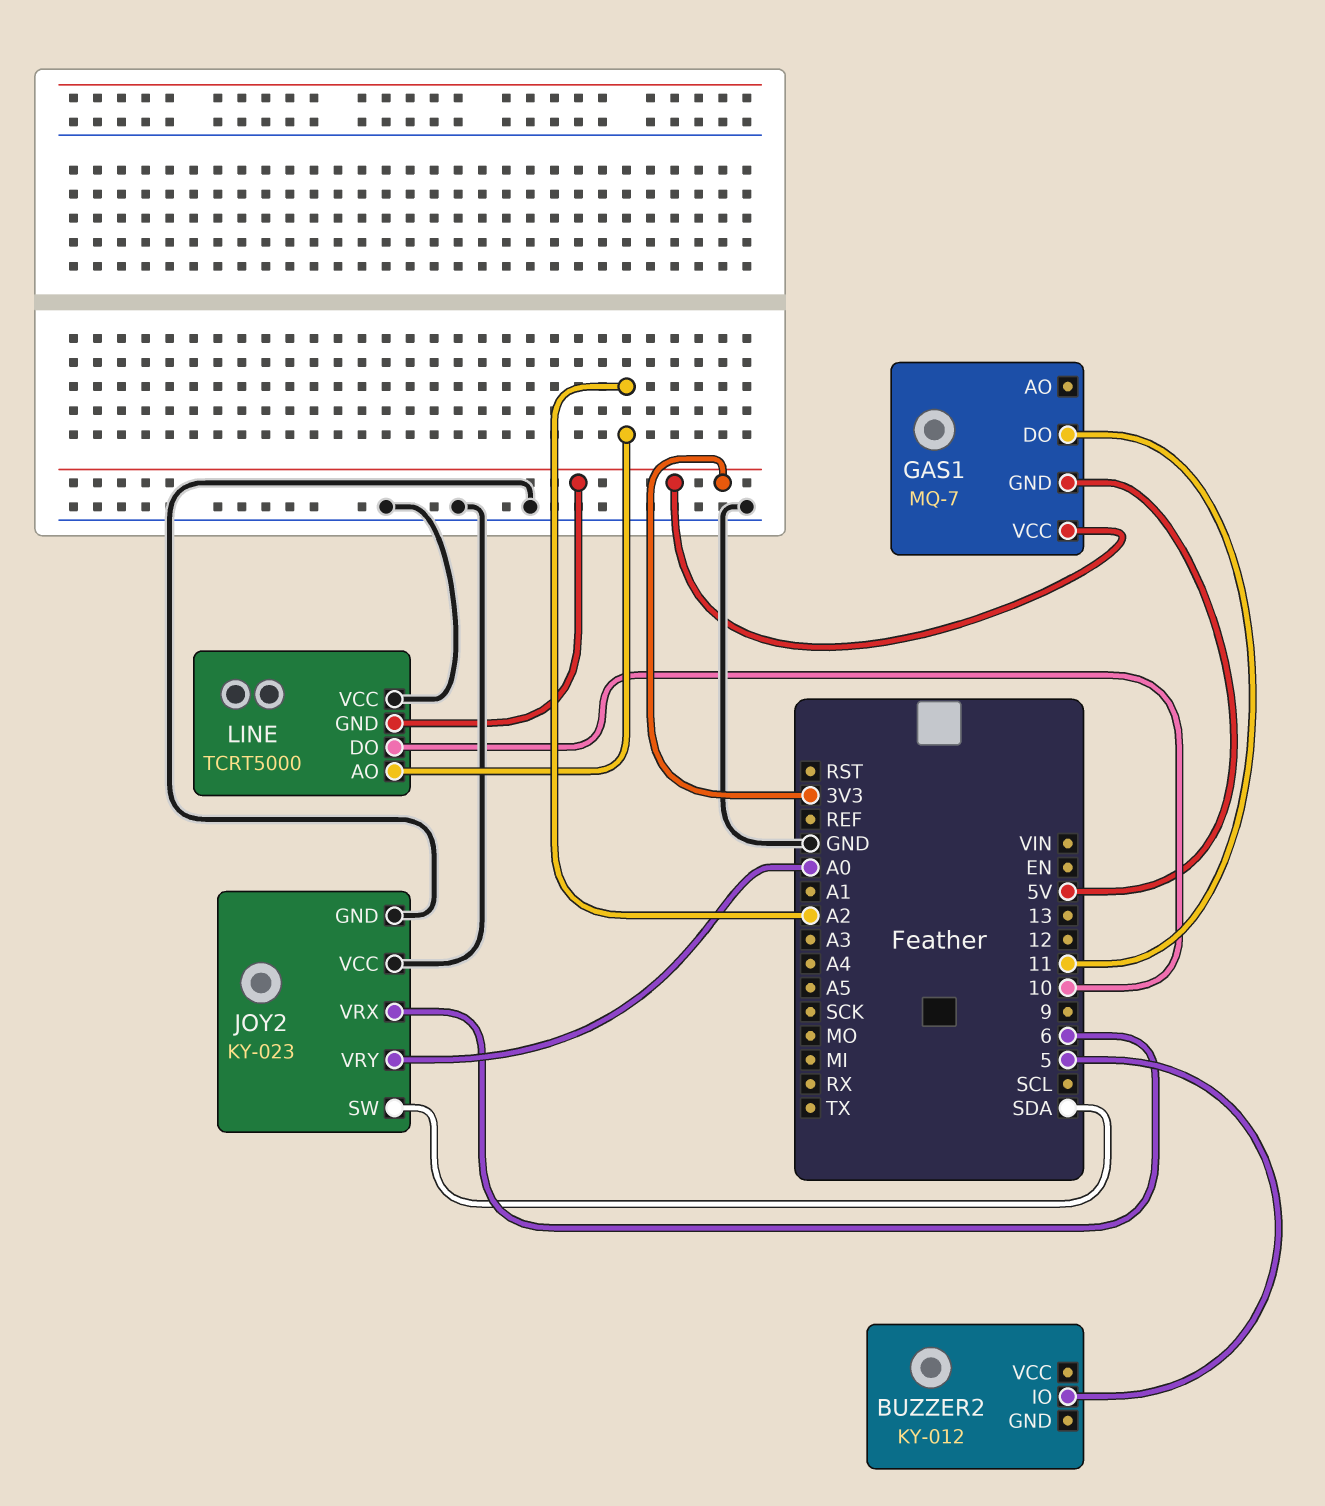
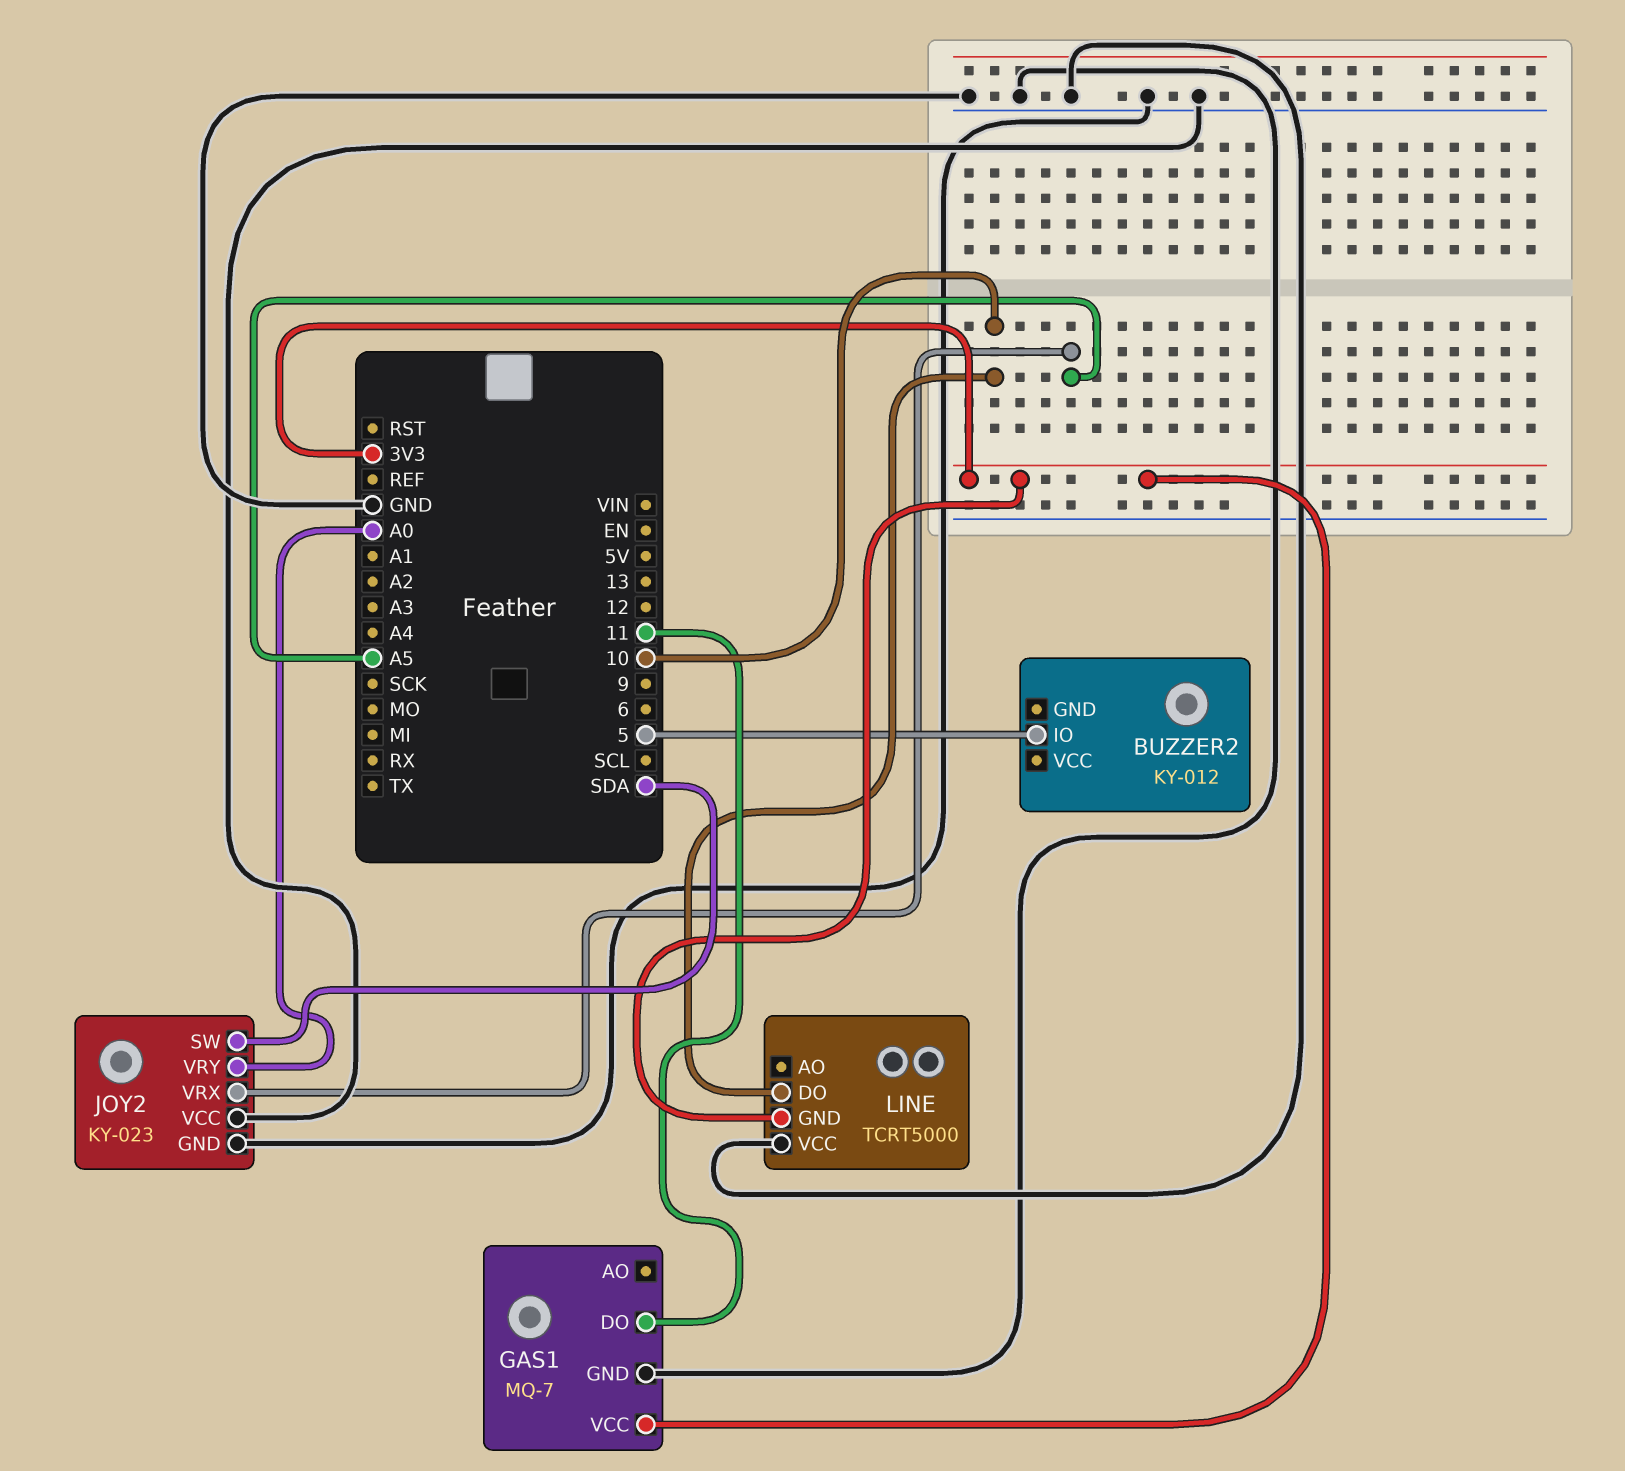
GAS1 pin GND: 5V -> GND
JOY2 pin VRX: 6 -> A5
LINE pin AO: A2 -> none

